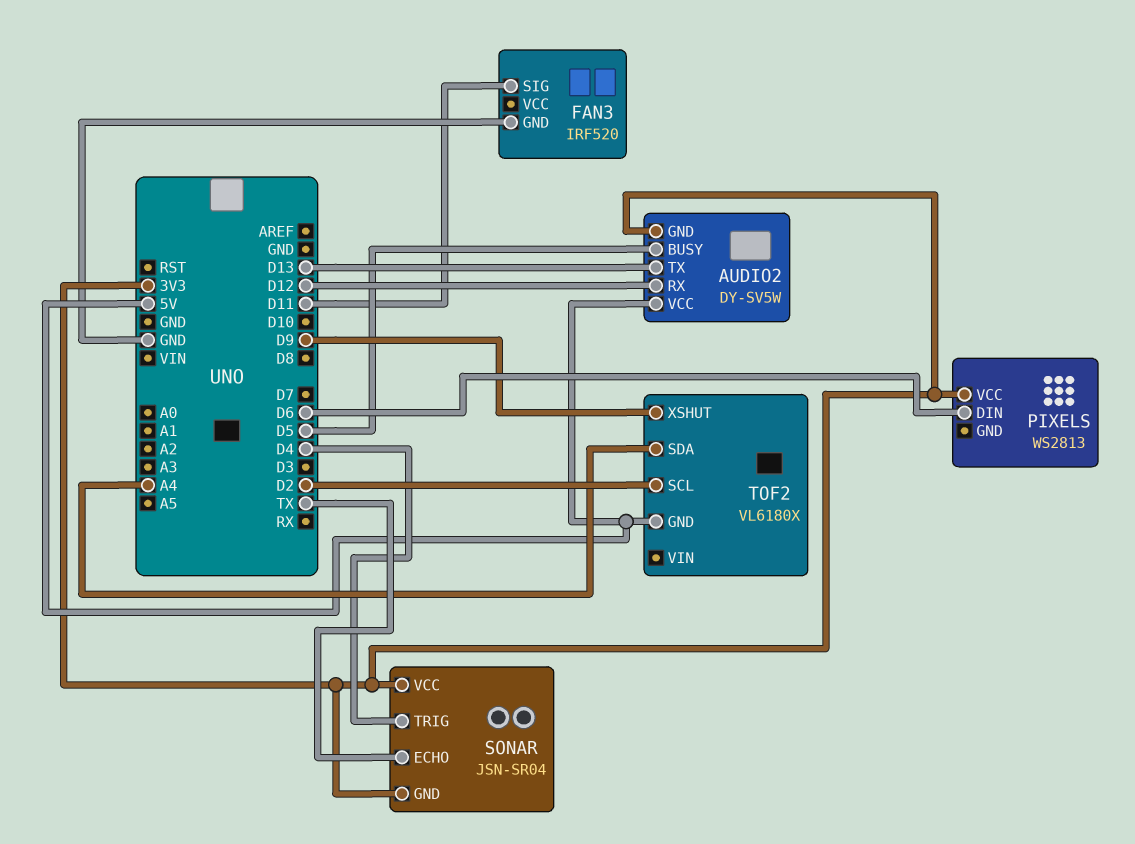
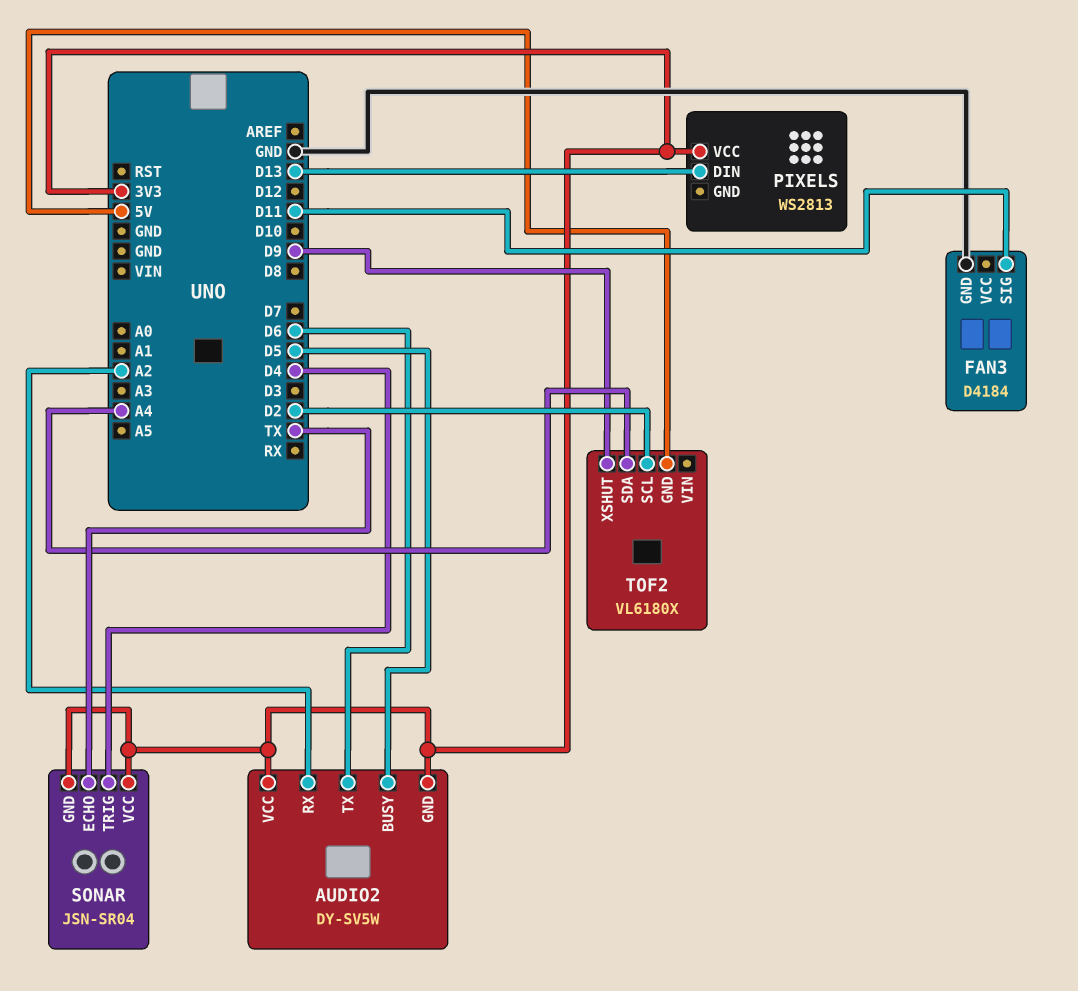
AUDIO2 pin RX: D12 -> A2
AUDIO2 pin TX: D13 -> D6
AUDIO2 pin VCC: 5V -> 3V3
FAN3: IRF520 -> D4184
PIXELS pin DIN: D6 -> D13

